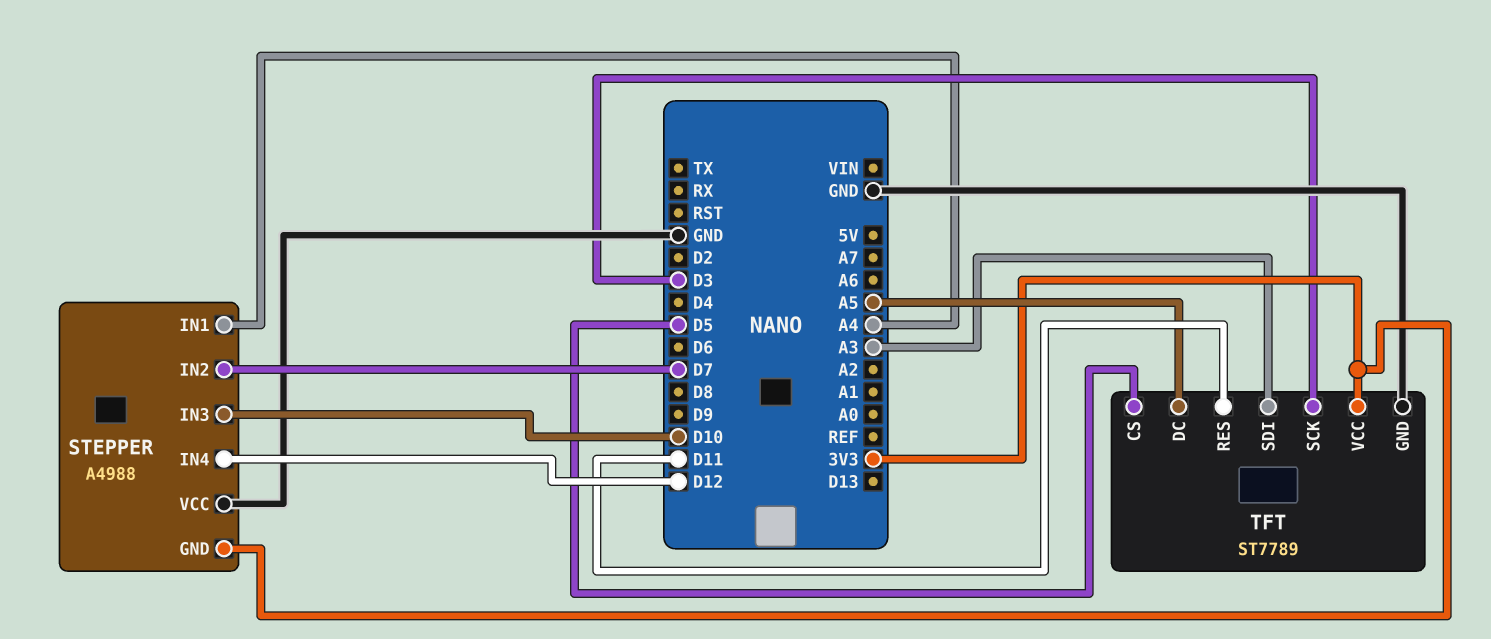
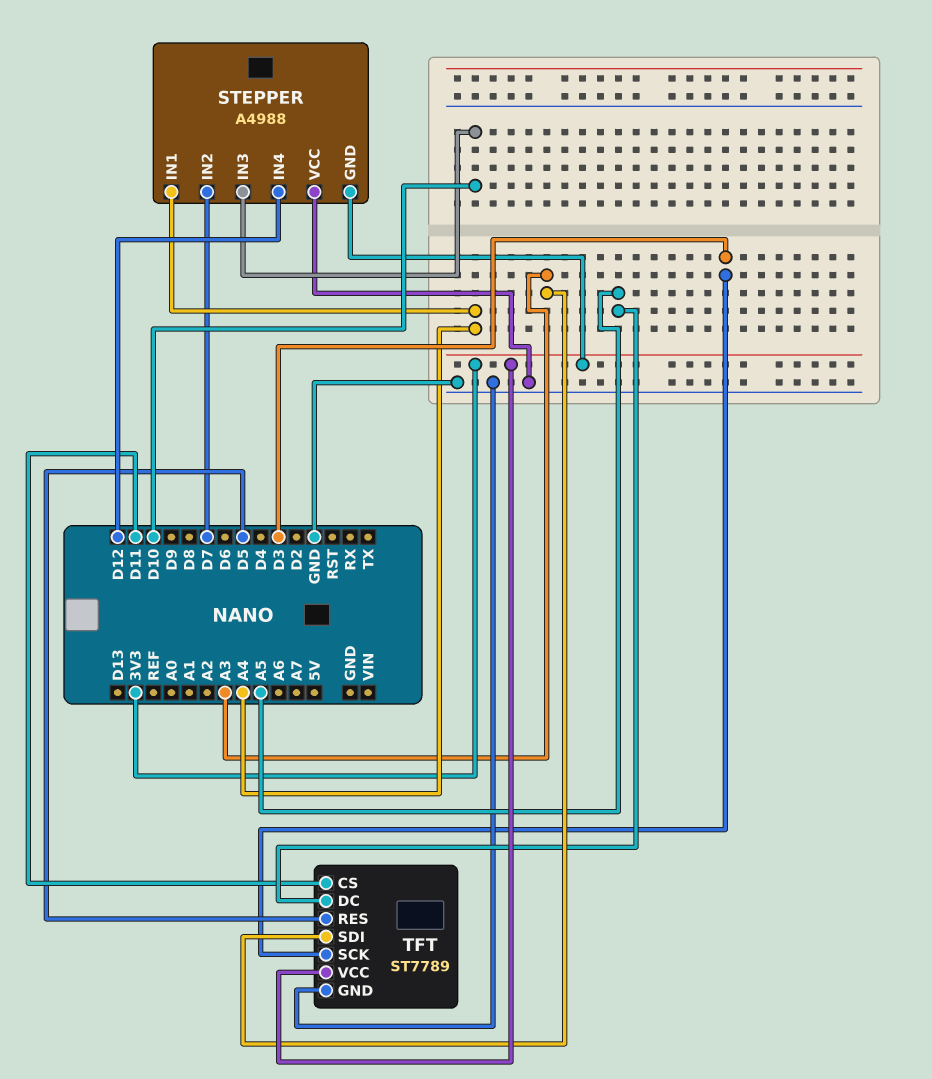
TFT pin CS: D5 -> D11
TFT pin RES: D11 -> D5

